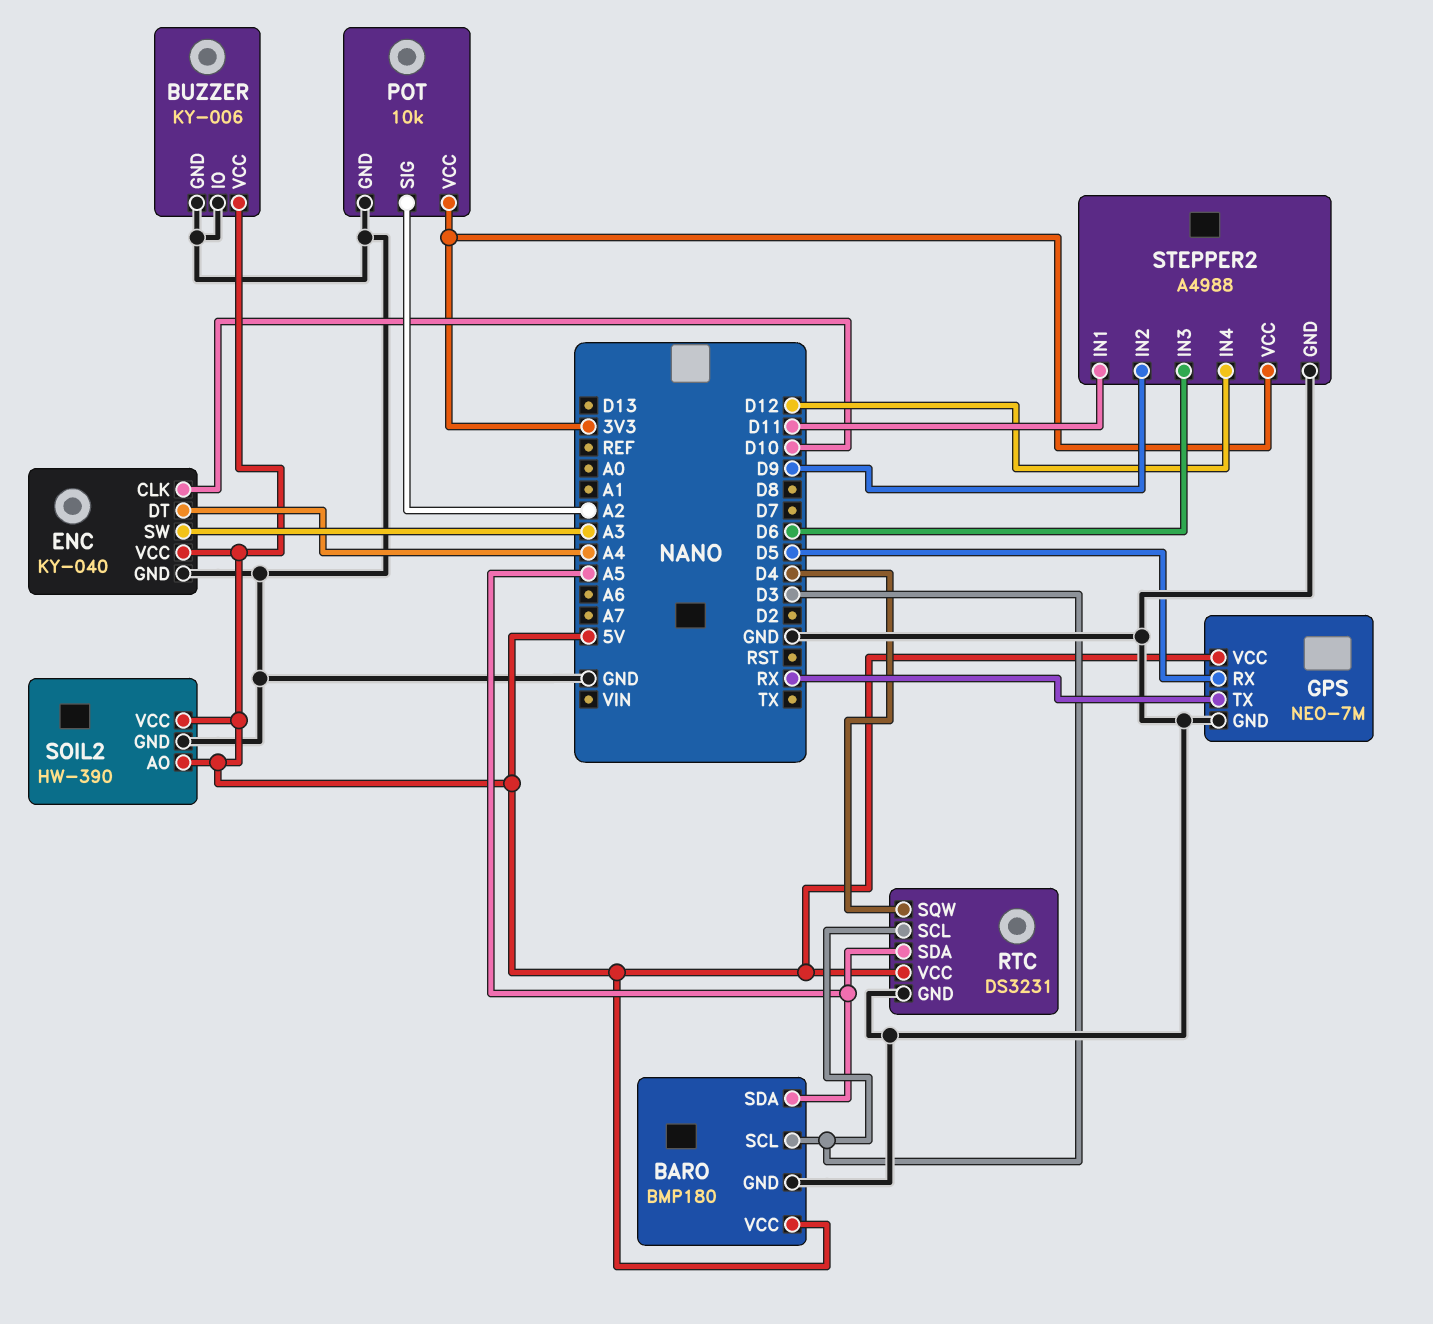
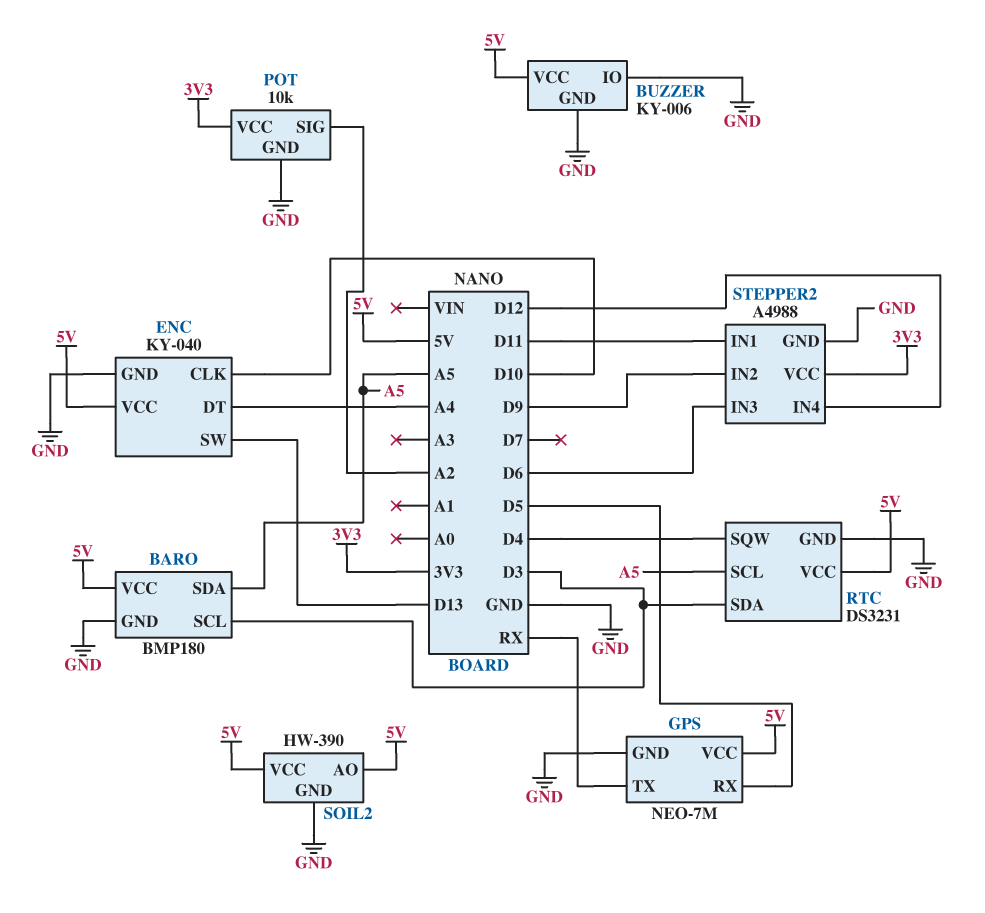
ENC pin SW: A3 -> D13
RTC pin SCL: D3 -> A5
RTC pin SDA: A5 -> D3

